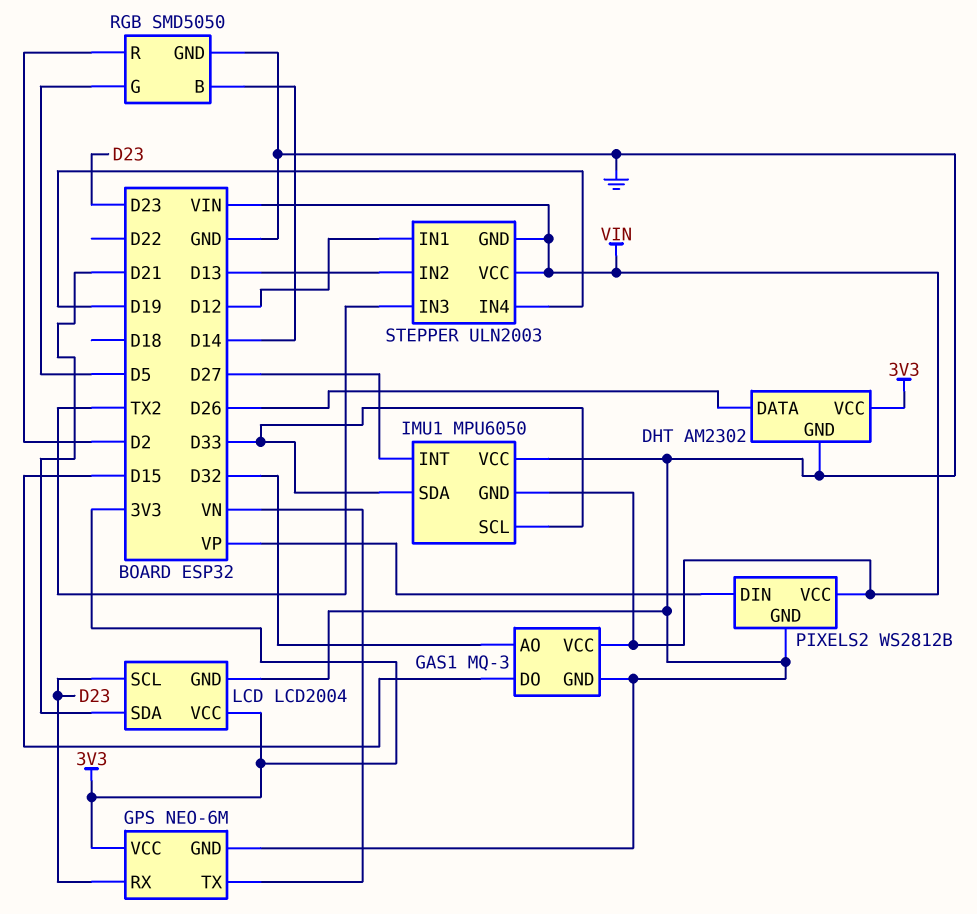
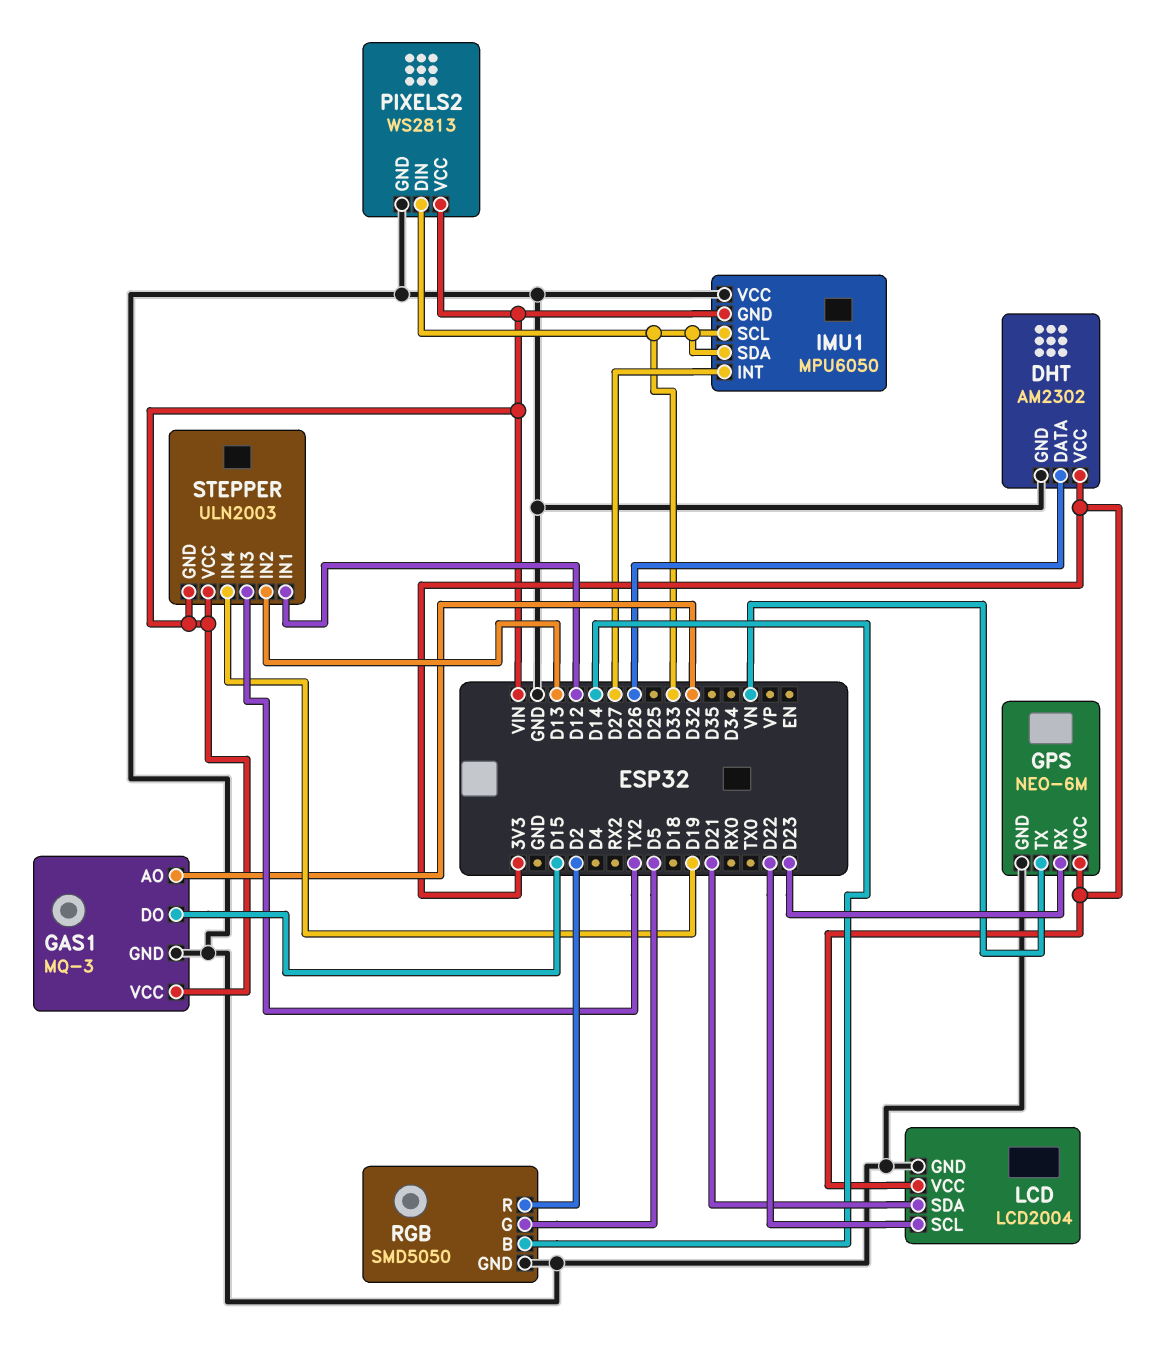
LCD pin SCL: D23 -> D22
PIXELS2: WS2812B -> WS2813
PIXELS2 pin DIN: VP -> D33

